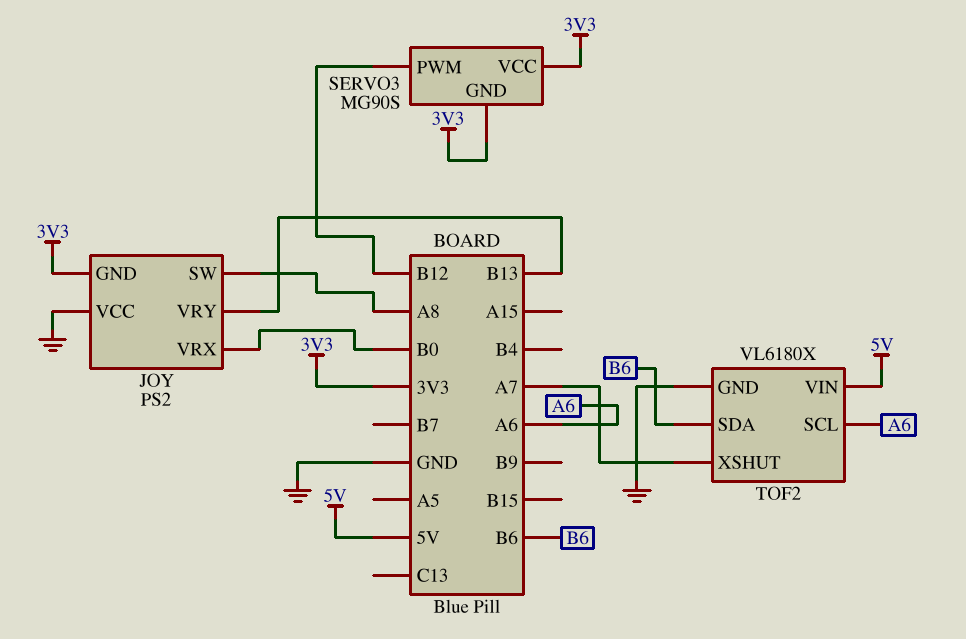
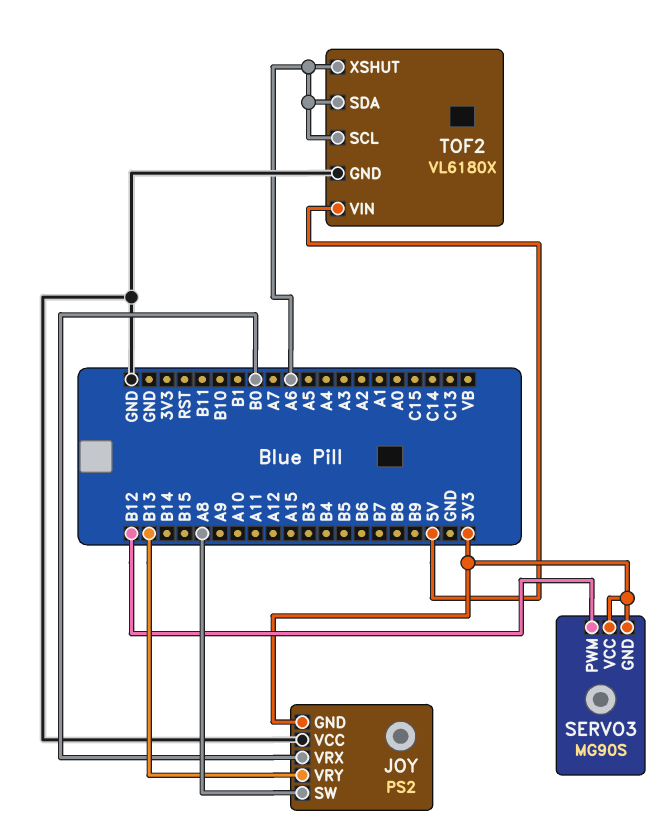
TOF2 pin SDA: B6 -> A6
TOF2 pin XSHUT: A7 -> A6

